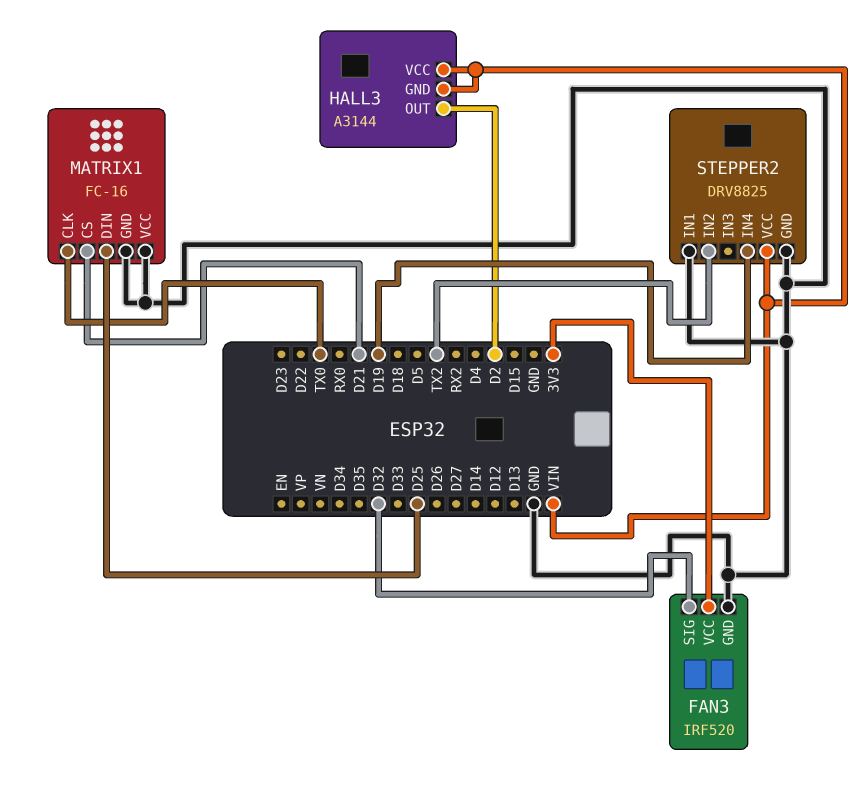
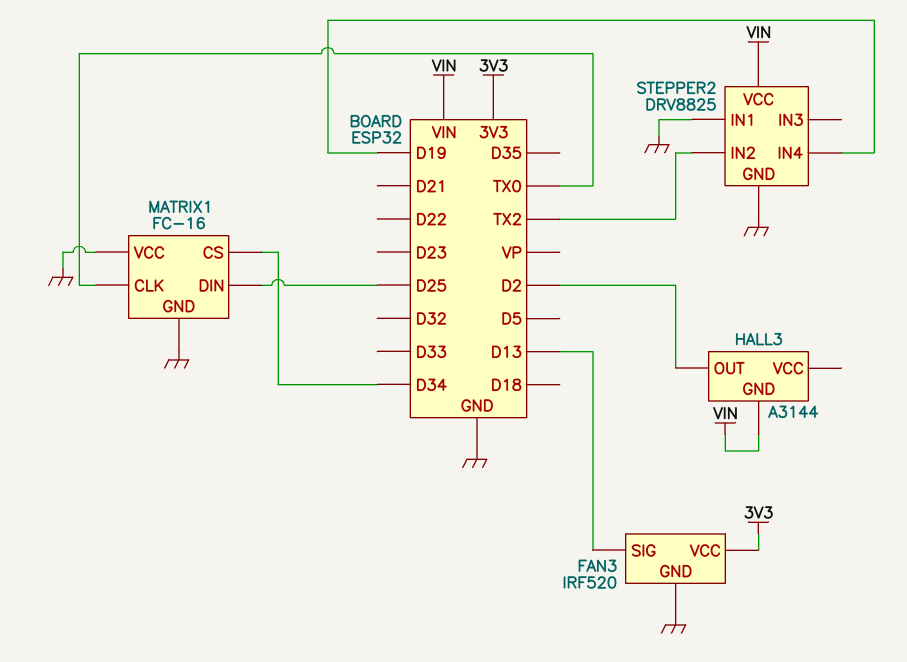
FAN3 pin SIG: D32 -> D13
HALL3 pin VCC: VIN -> none
MATRIX1 pin CS: D21 -> D34

